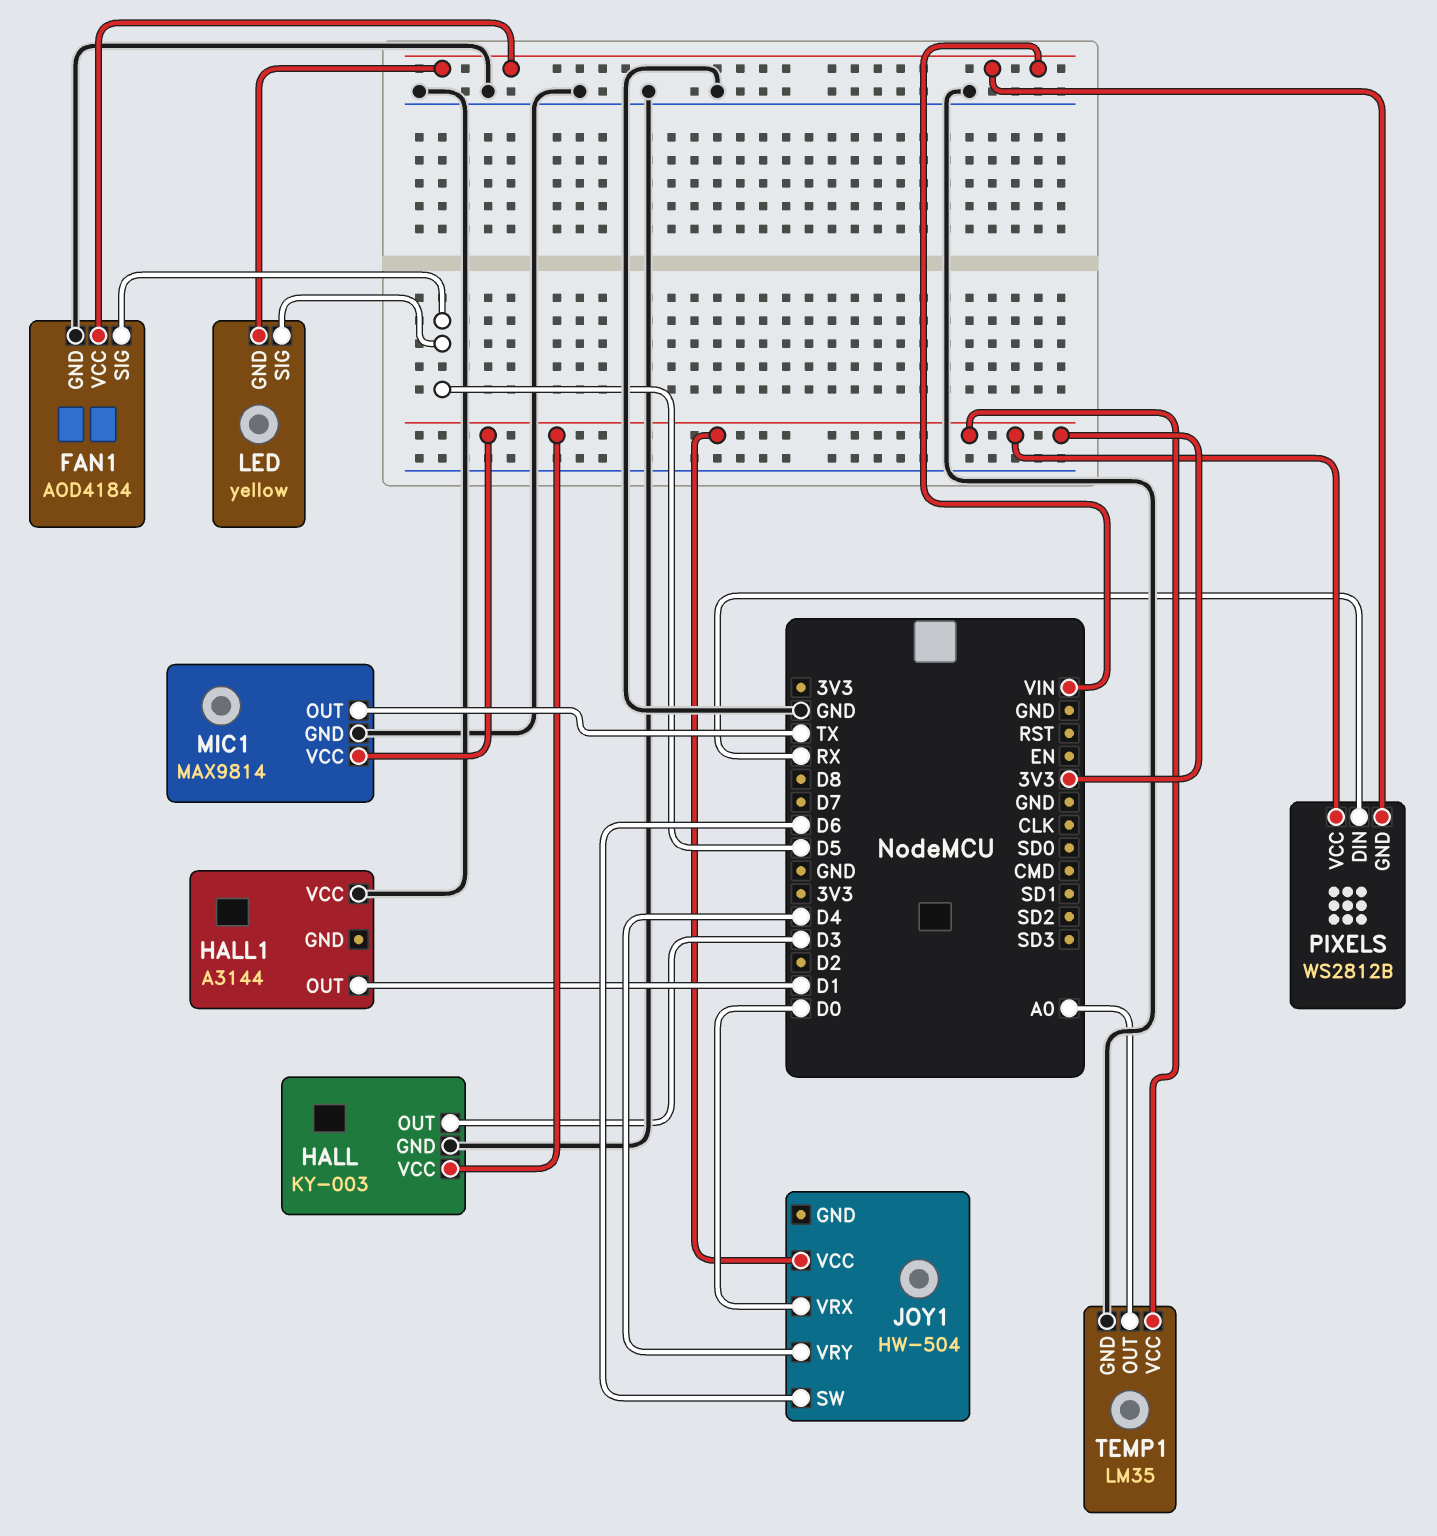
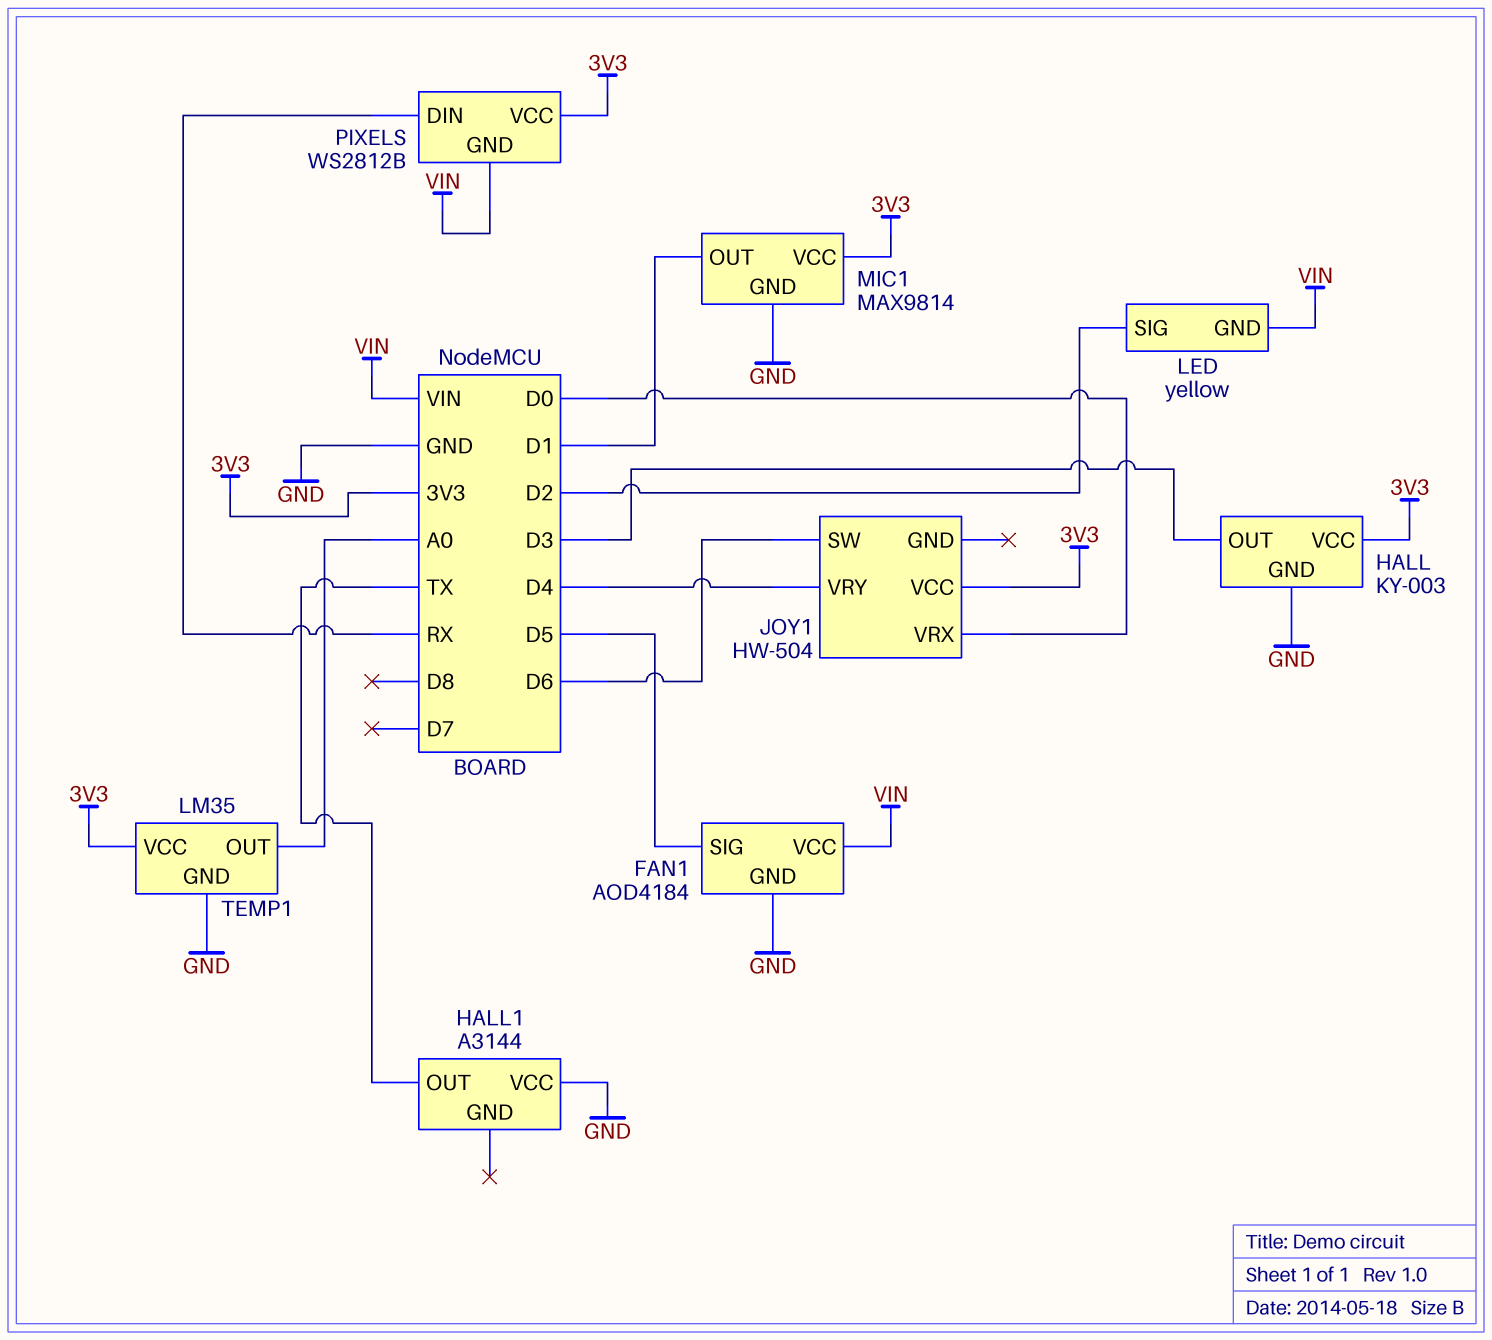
HALL1 pin OUT: D1 -> TX
LED pin SIG: D5 -> D2
MIC1 pin OUT: TX -> D1

